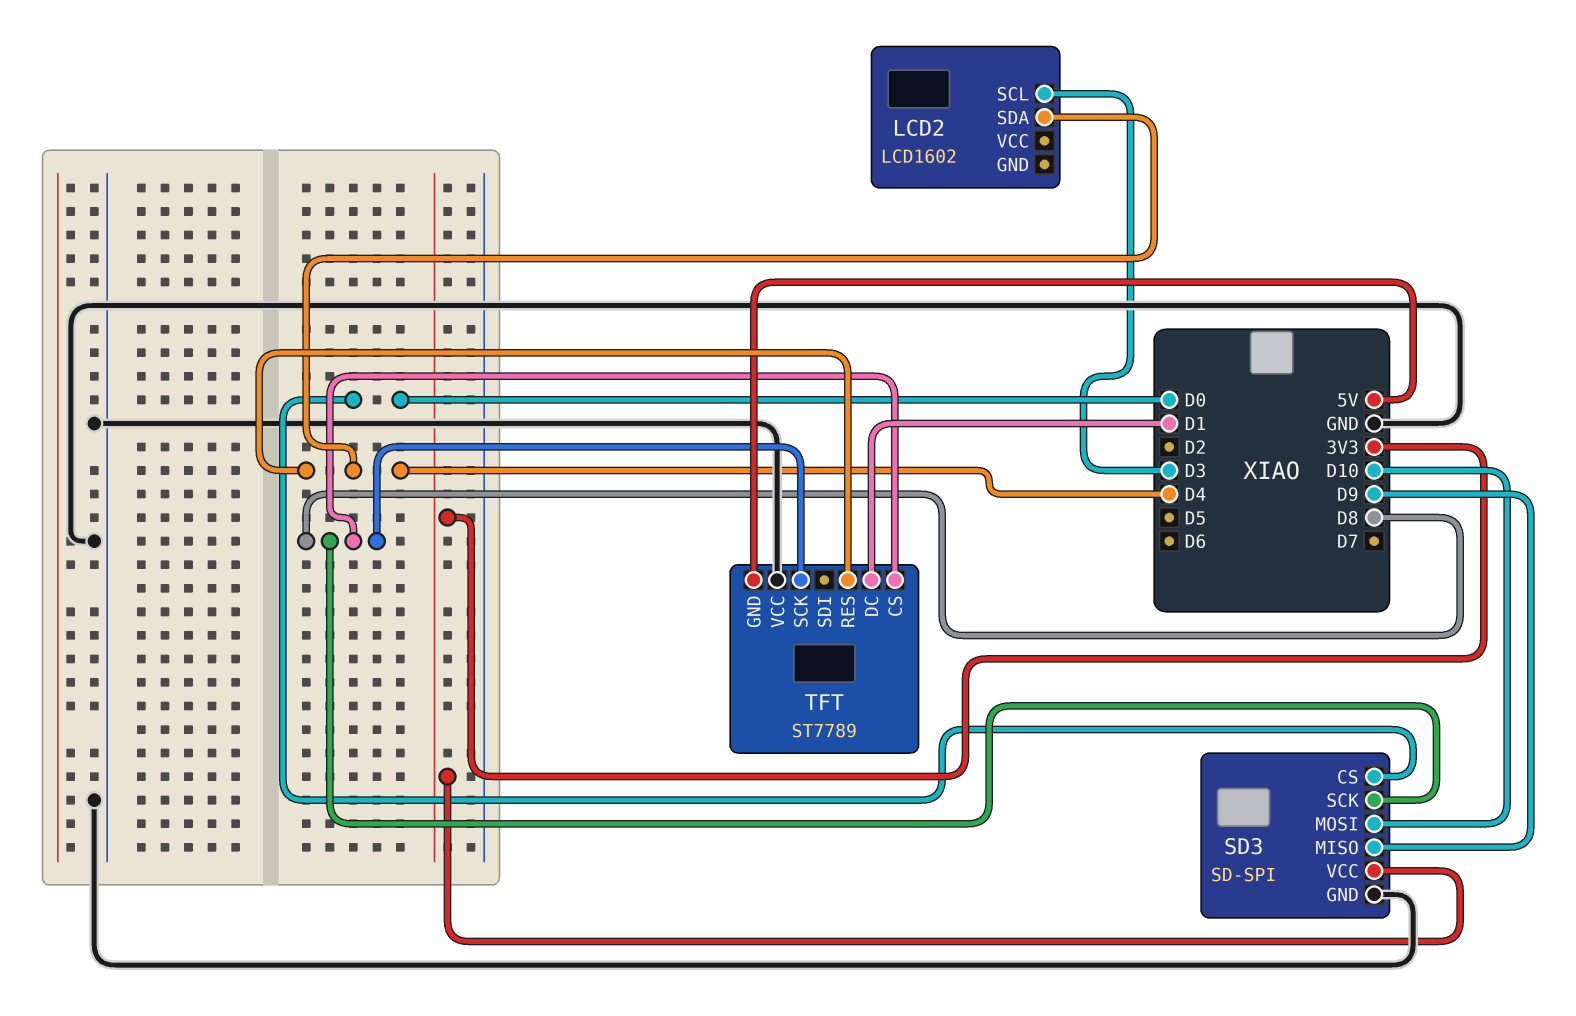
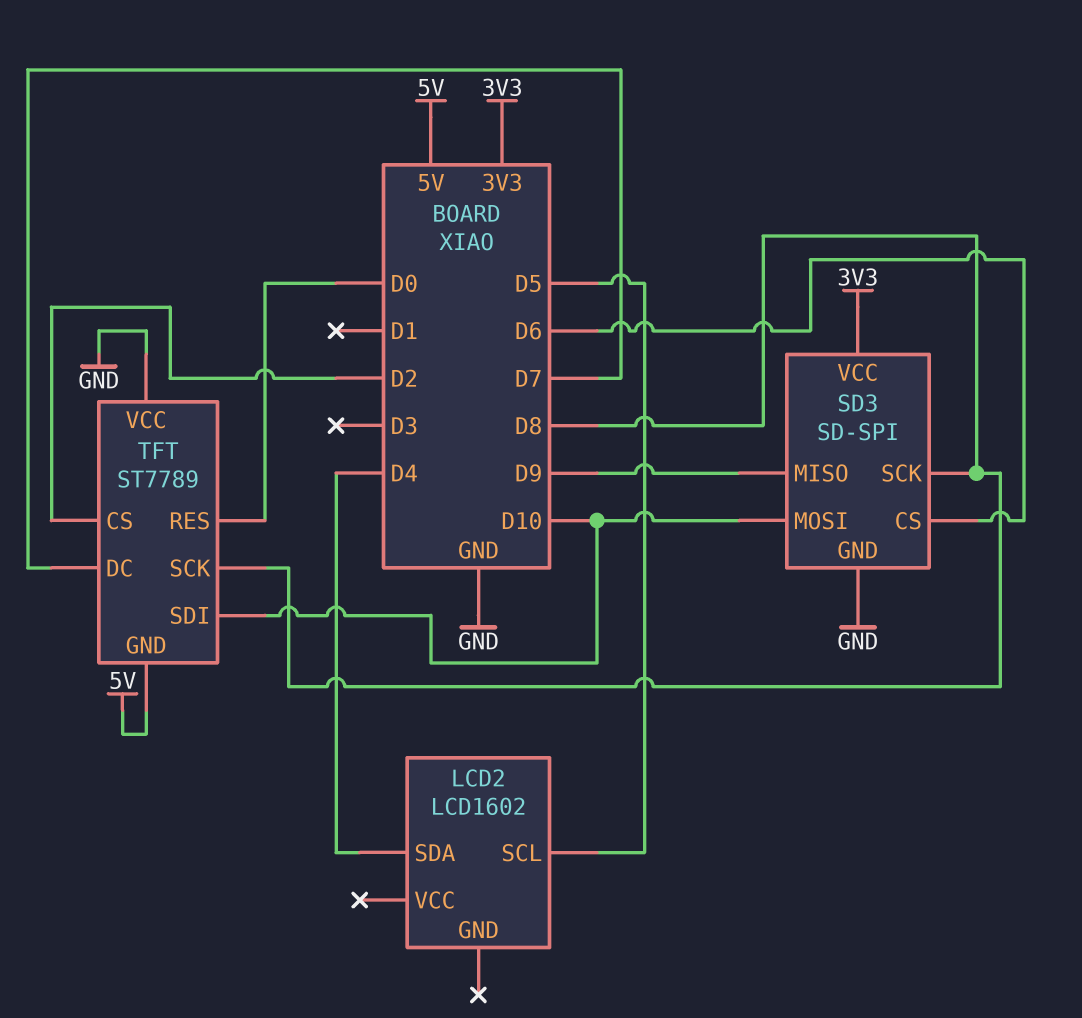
LCD2 pin SCL: D3 -> D5
SD3 pin CS: D0 -> D6
TFT pin CS: D8 -> D2
TFT pin DC: D1 -> D7
TFT pin RES: D4 -> D0
TFT pin SDI: none -> D10

